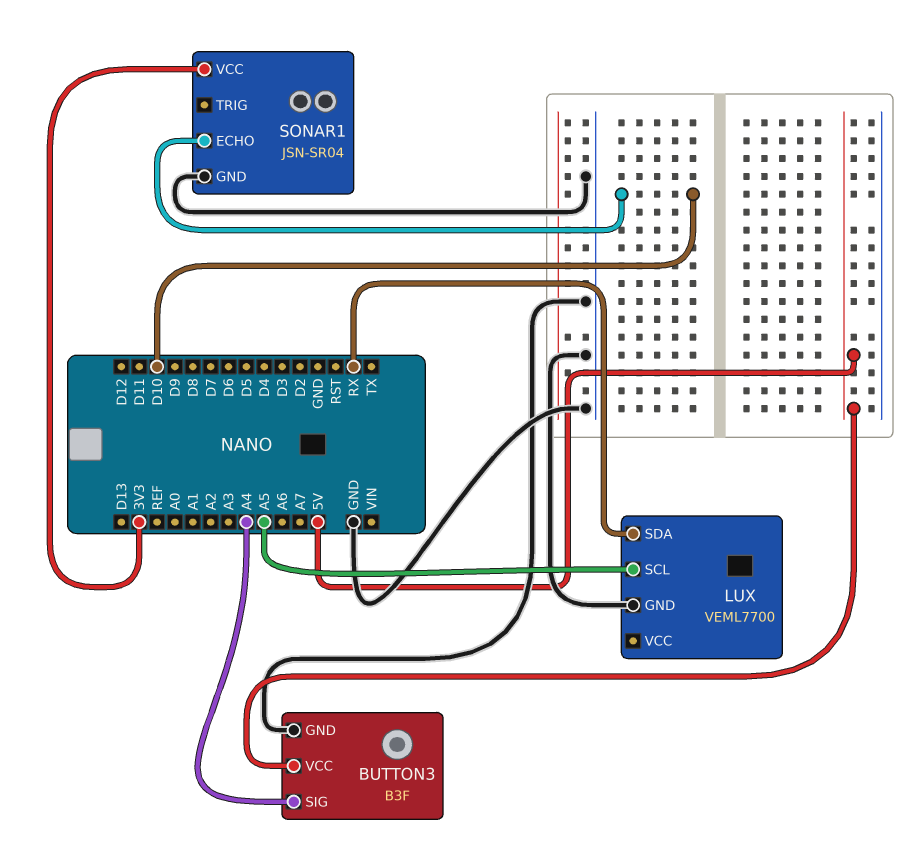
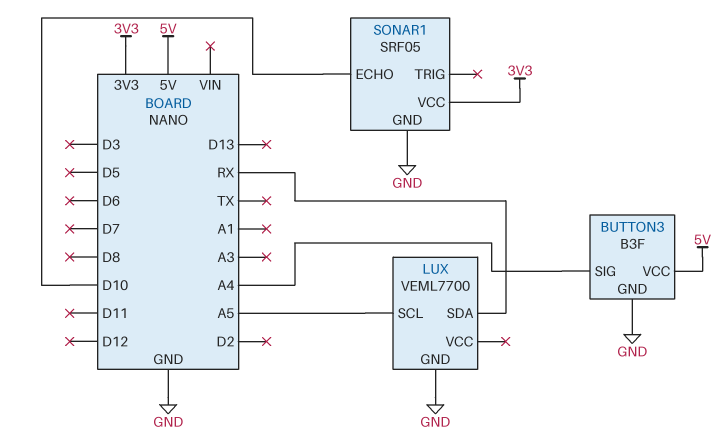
SONAR1: JSN-SR04 -> SRF05

